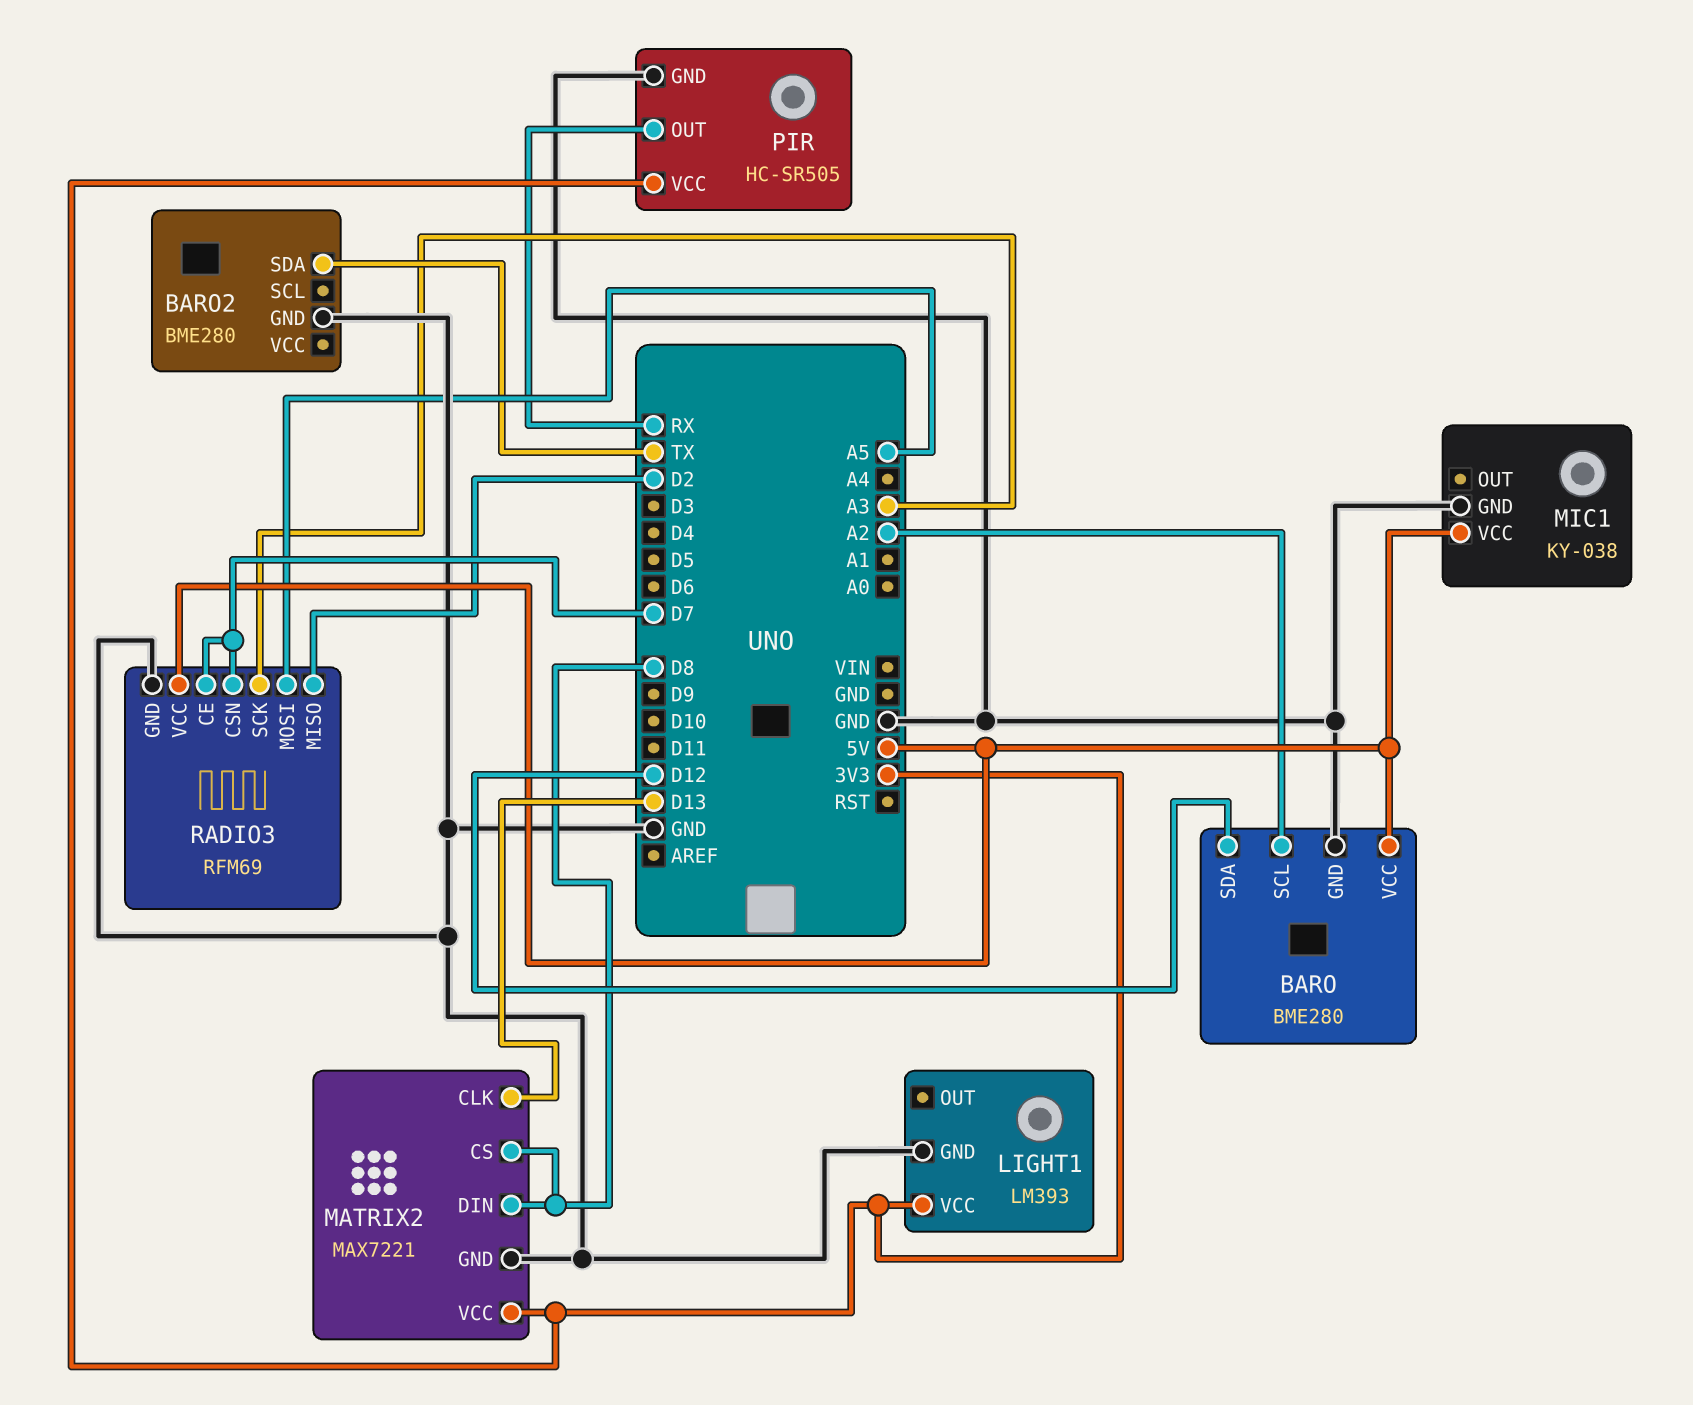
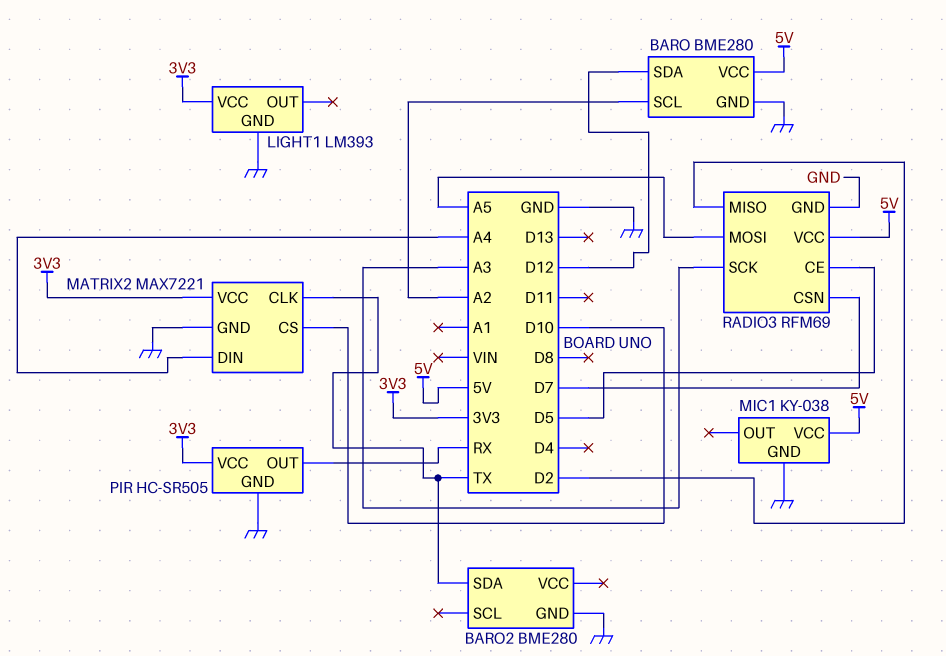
MATRIX2 pin CLK: D13 -> TX
MATRIX2 pin CS: D8 -> D10
MATRIX2 pin DIN: D8 -> A4
RADIO3 pin CE: D7 -> D5

